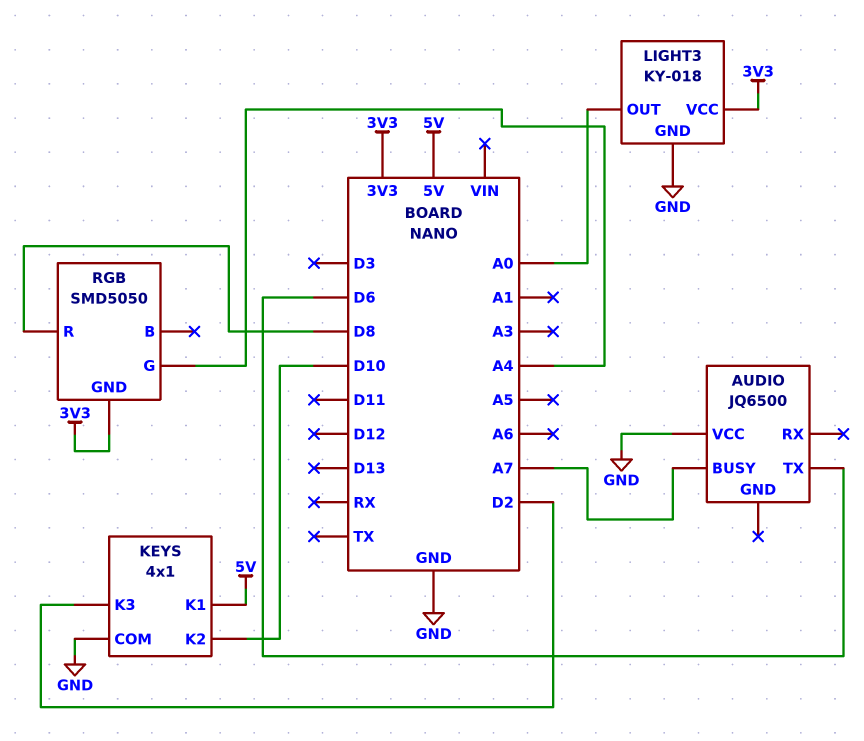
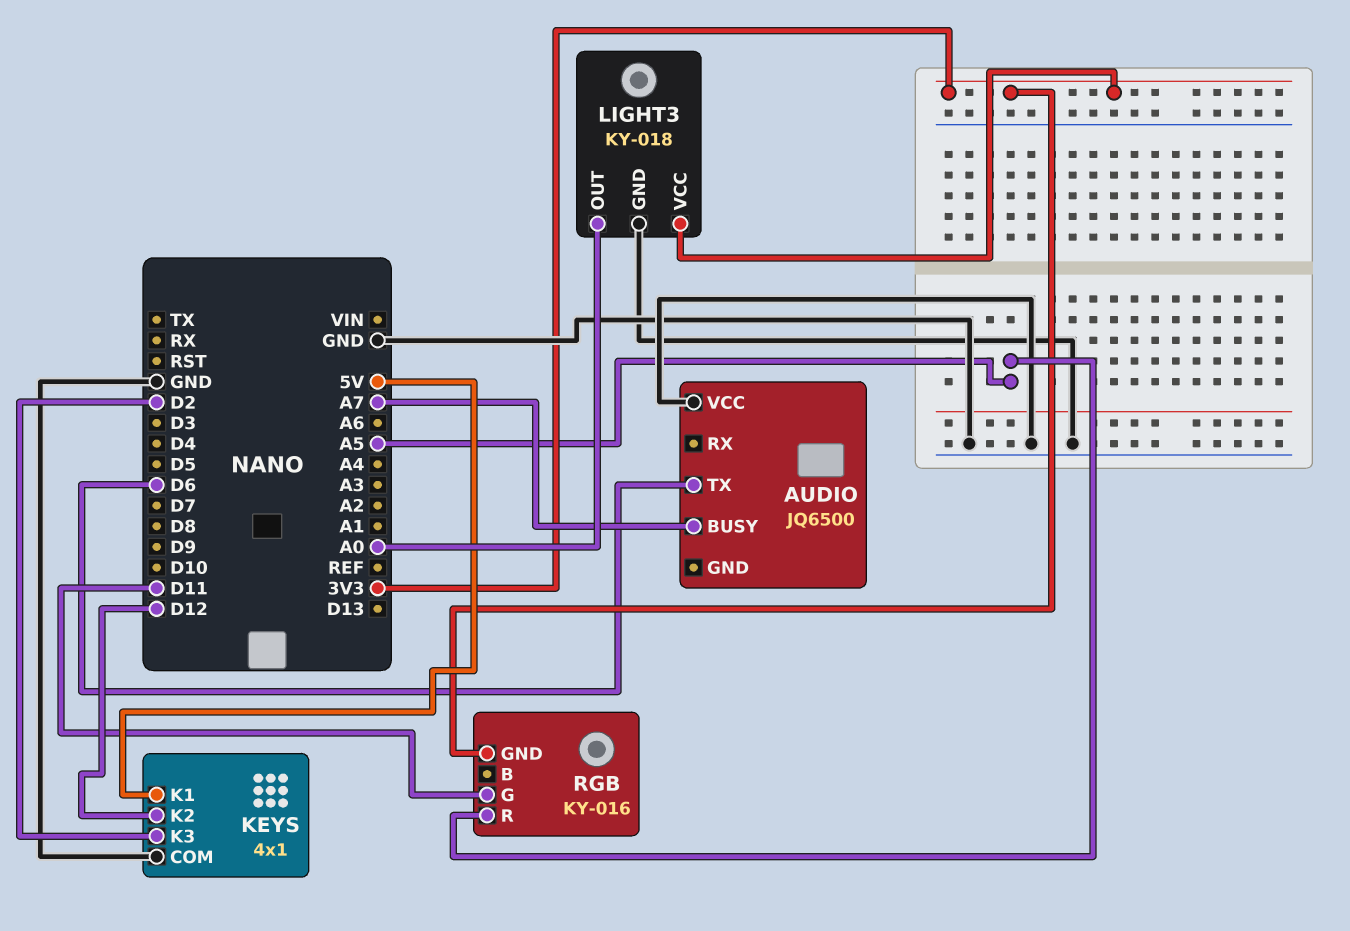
KEYS pin K2: D10 -> D12
RGB: SMD5050 -> KY-016
RGB pin G: A4 -> D11
RGB pin R: D8 -> A5

